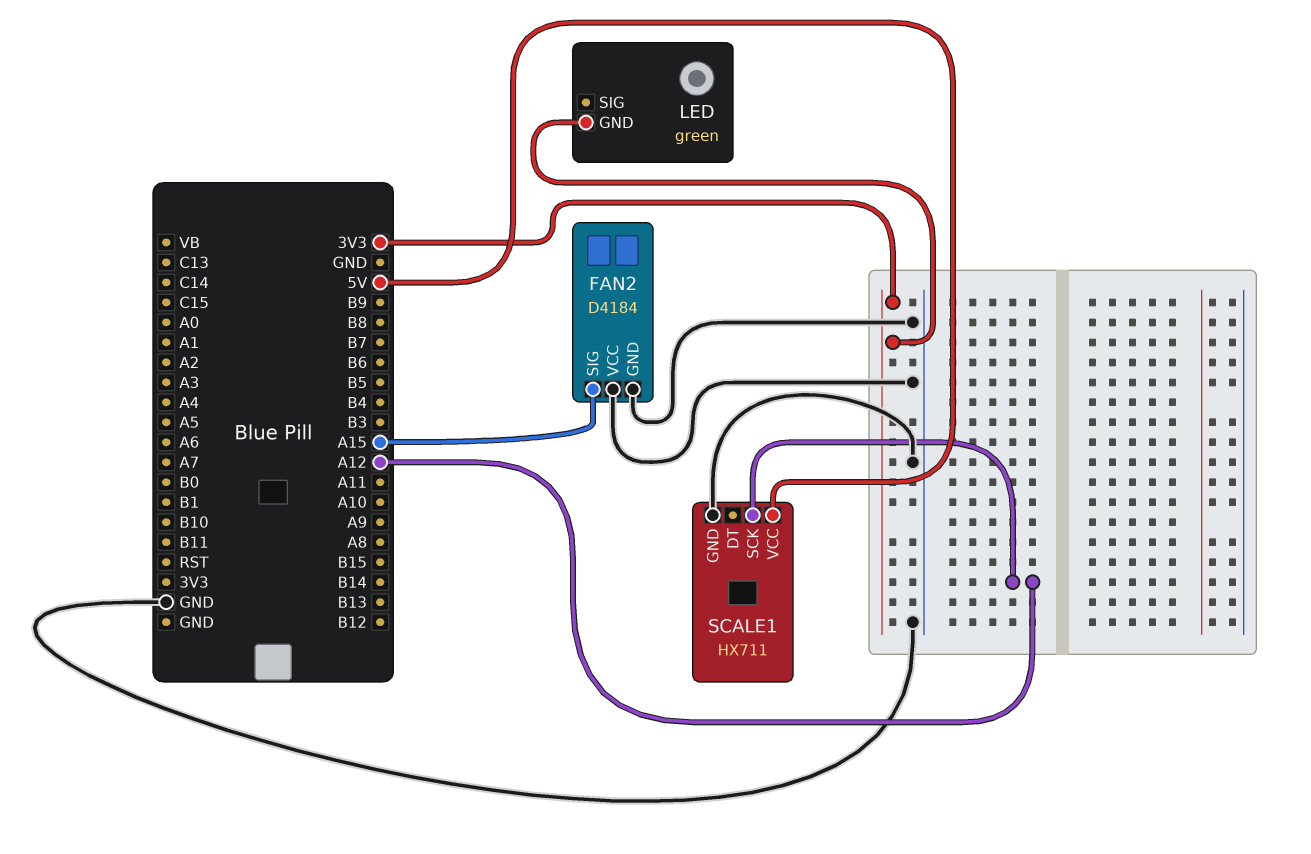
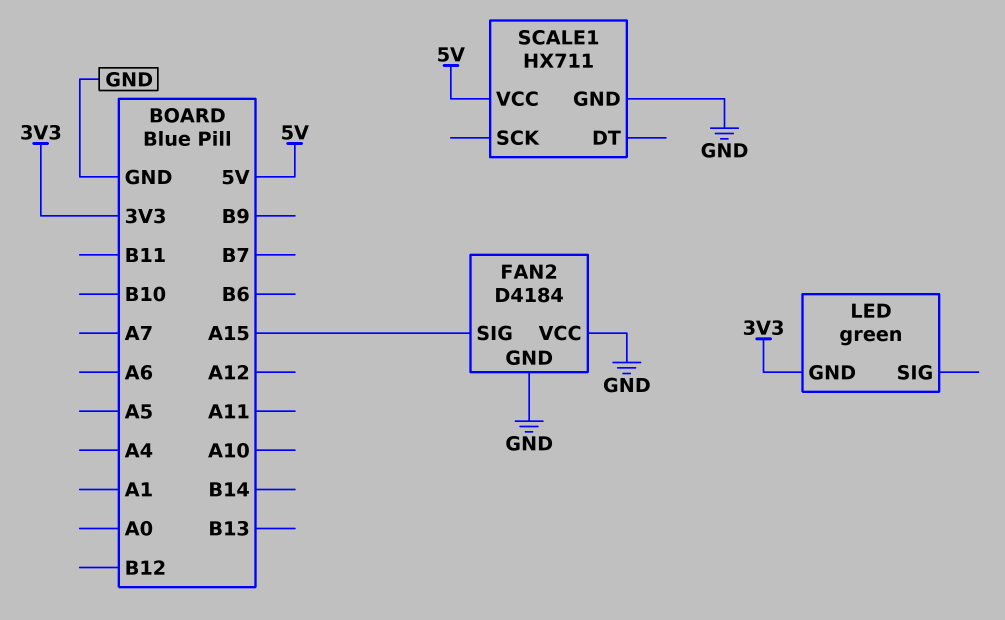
SCALE1 pin SCK: A12 -> none

